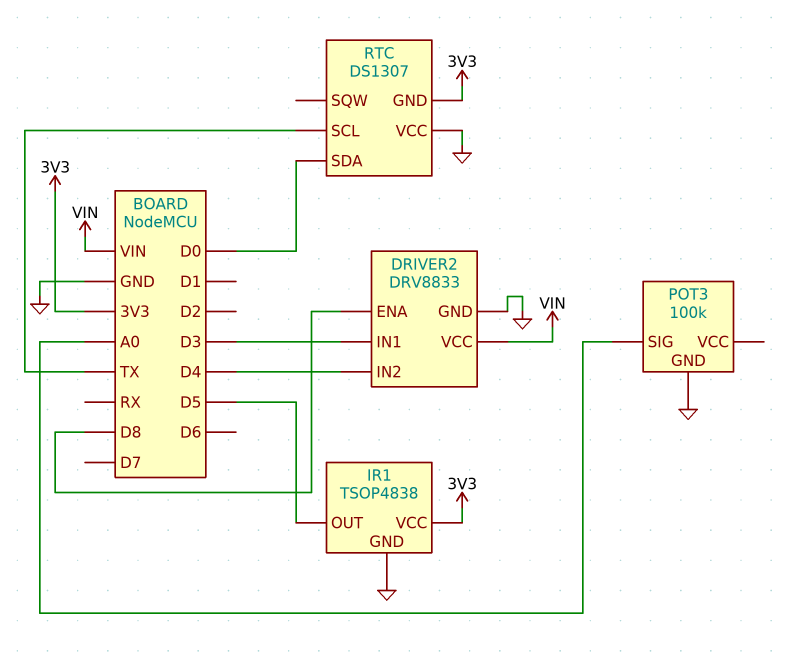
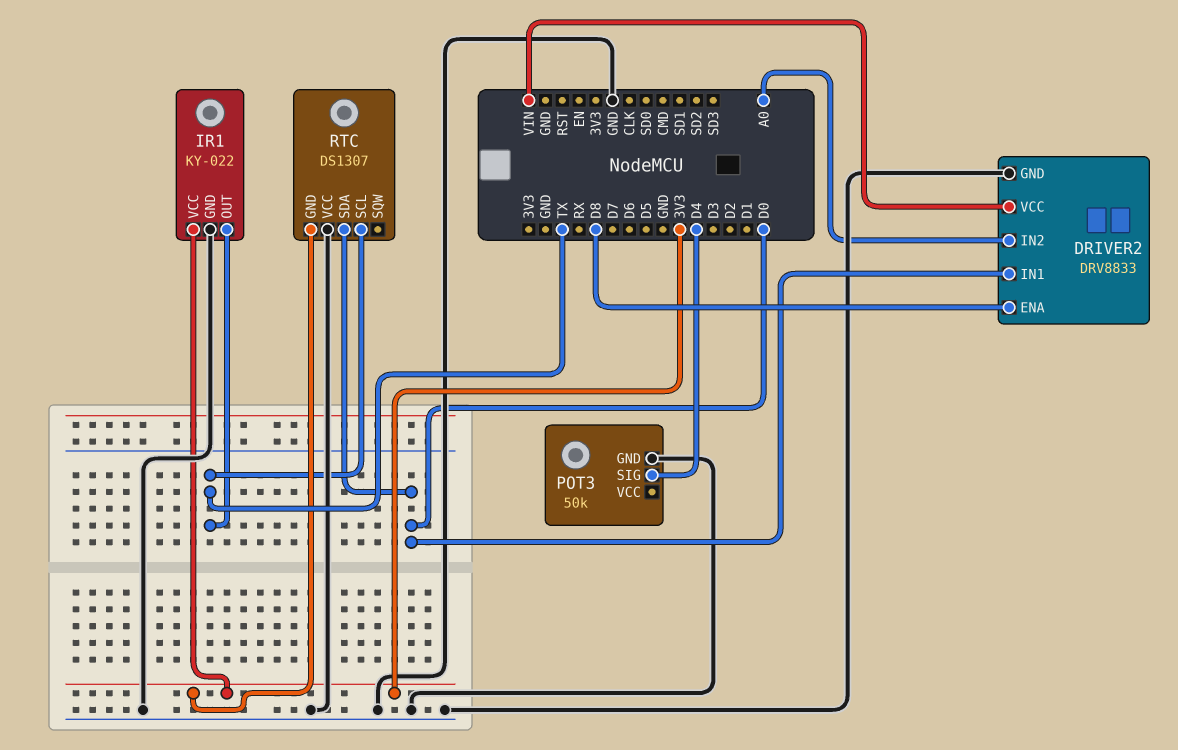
DRIVER2 pin IN1: D3 -> D0
DRIVER2 pin IN2: D4 -> A0
IR1: TSOP4838 -> KY-022
IR1 pin OUT: D5 -> TX
POT3: 100k -> 50k
POT3 pin SIG: A0 -> D4

